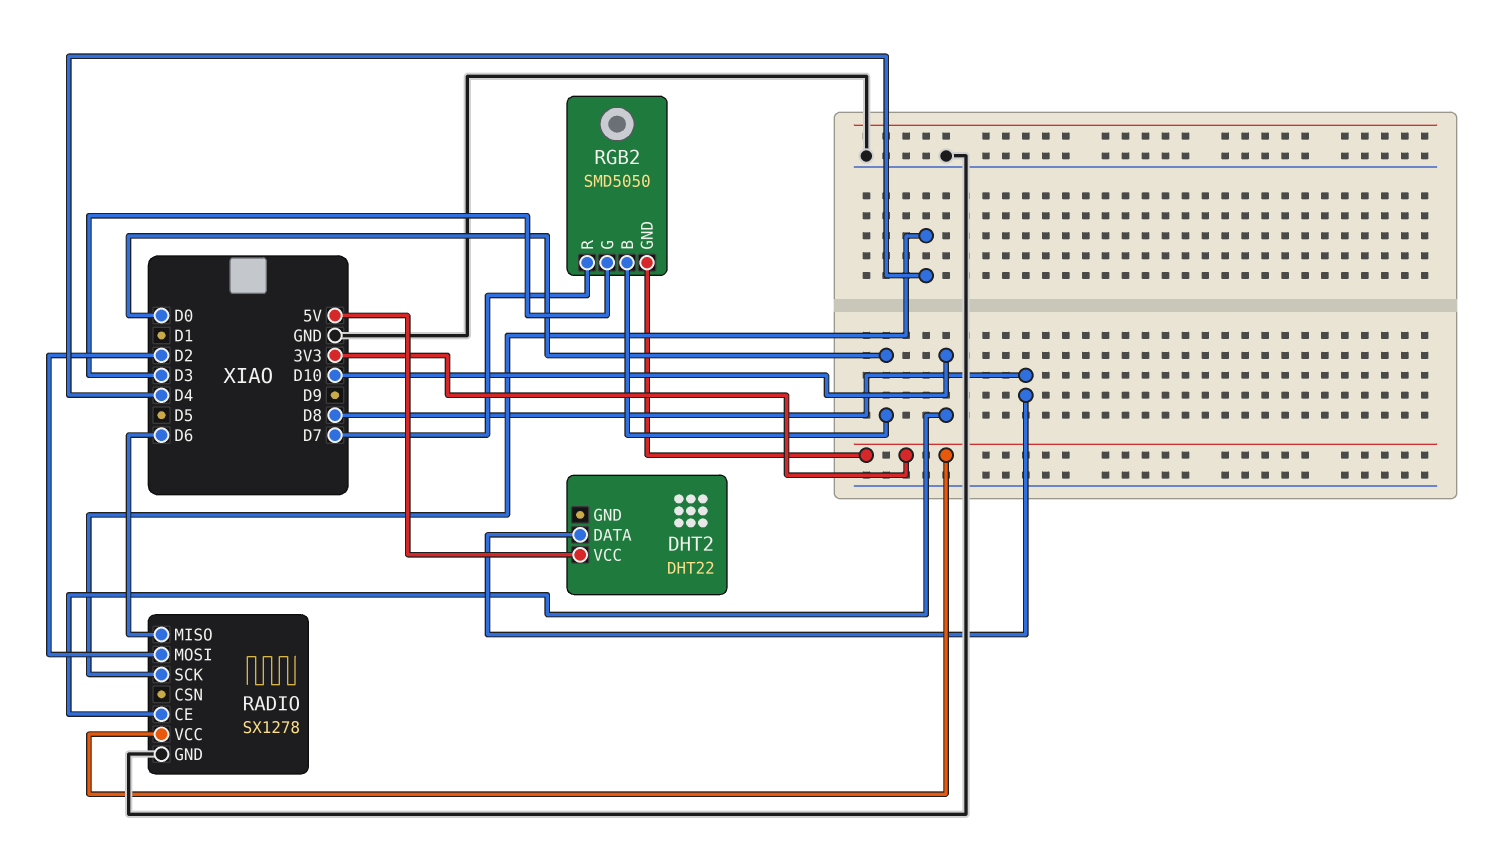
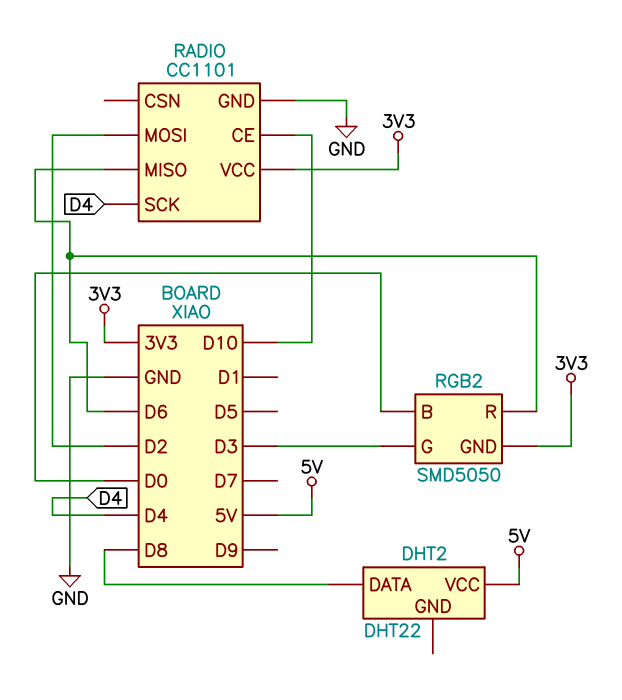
RADIO: SX1278 -> CC1101
RGB2 pin R: D7 -> D6

